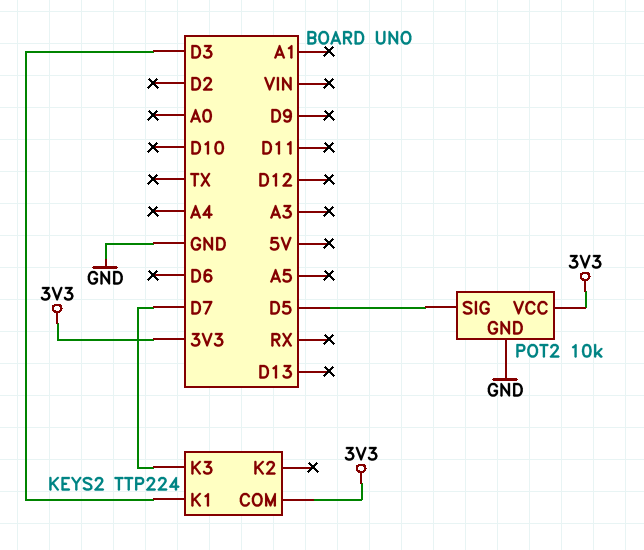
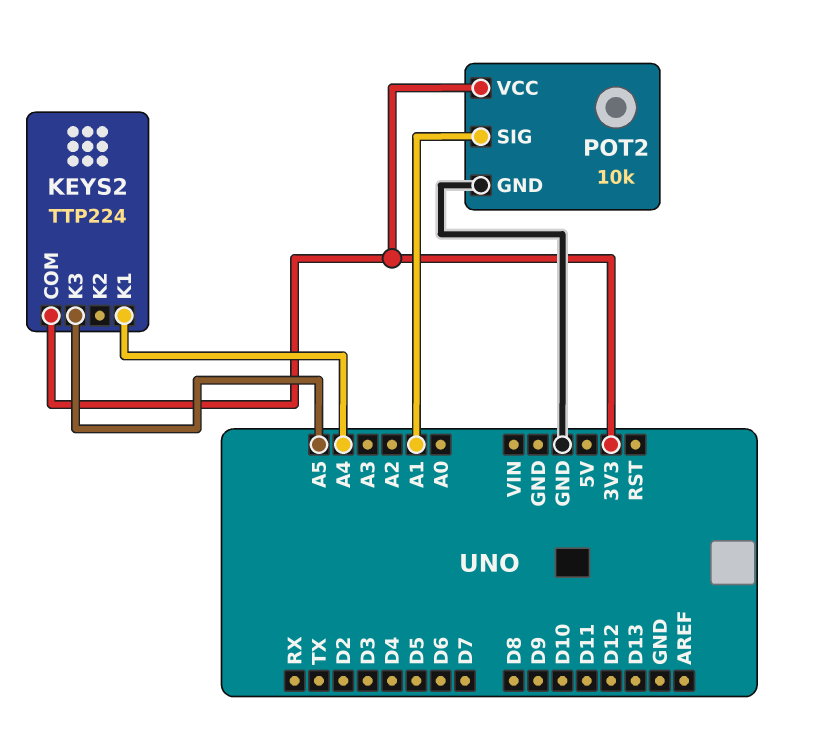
KEYS2 pin K1: D3 -> A4
KEYS2 pin K3: D7 -> A5
POT2 pin SIG: D5 -> A1

